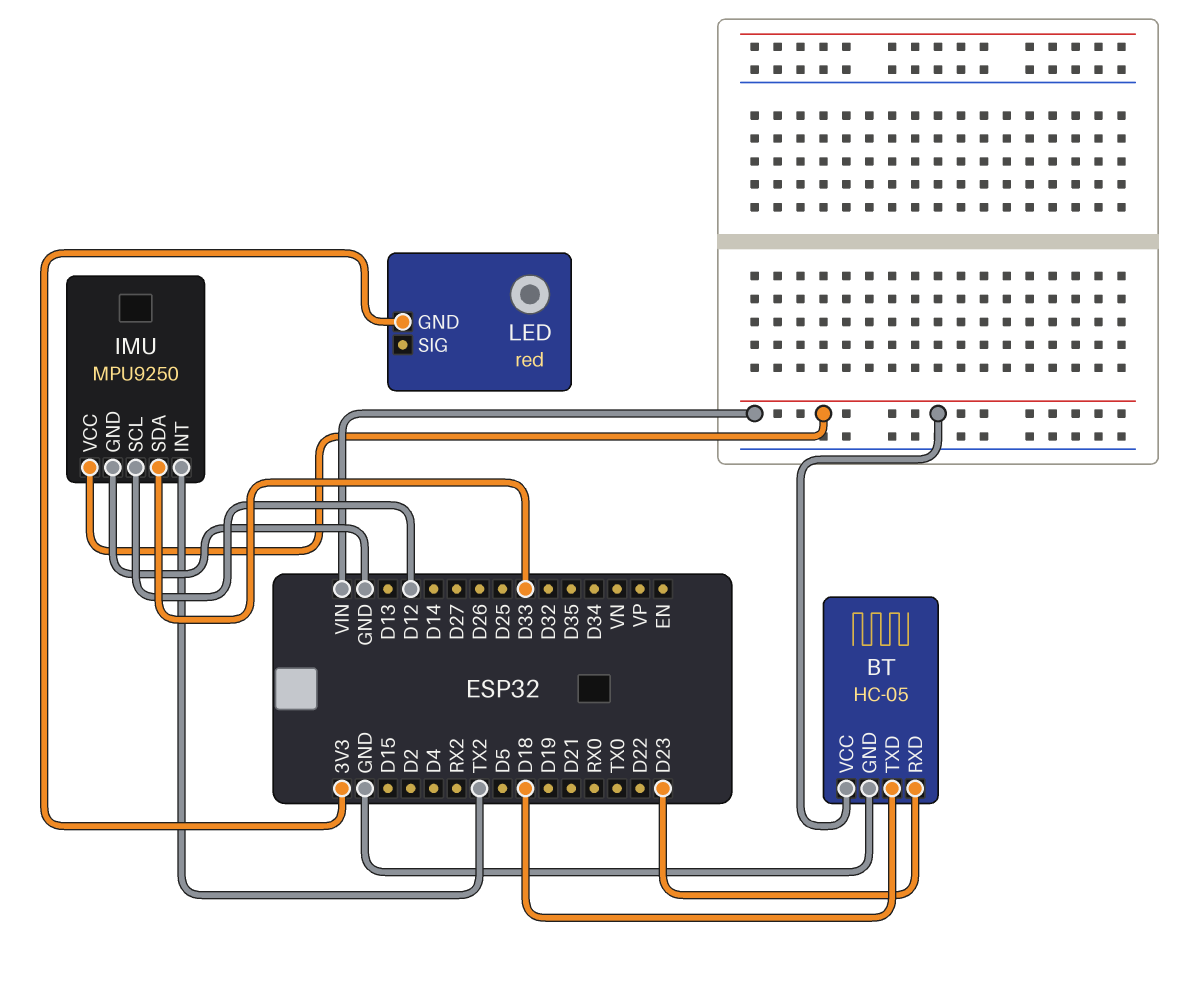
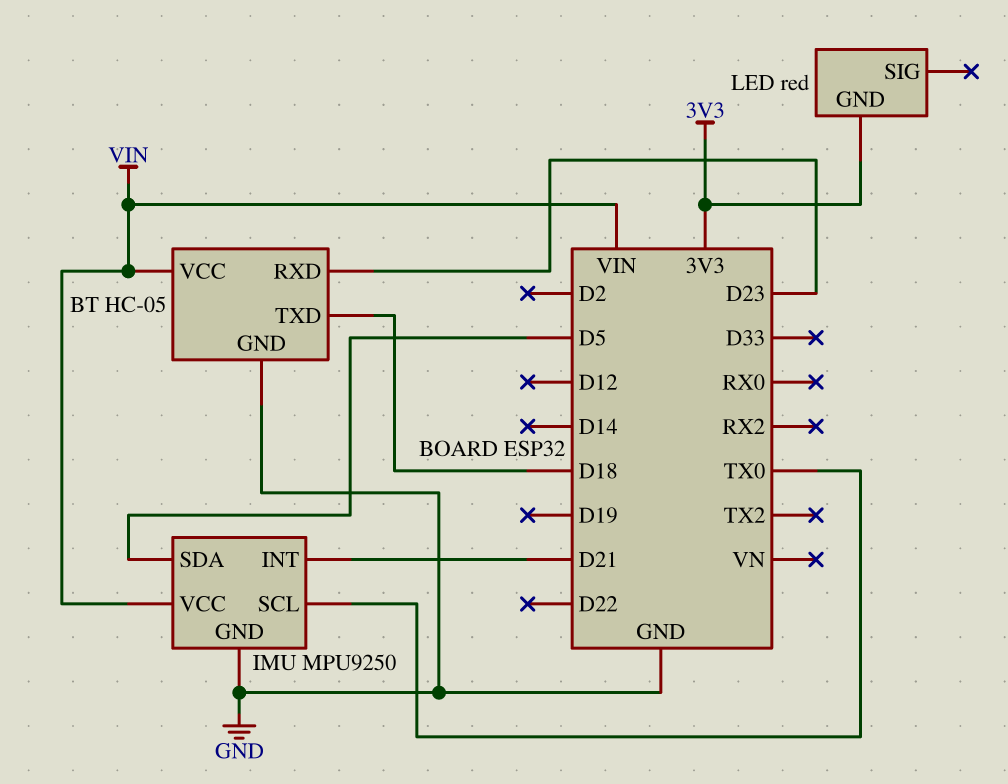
IMU pin INT: TX2 -> D21
IMU pin SCL: D12 -> TX0
IMU pin SDA: D33 -> D5

